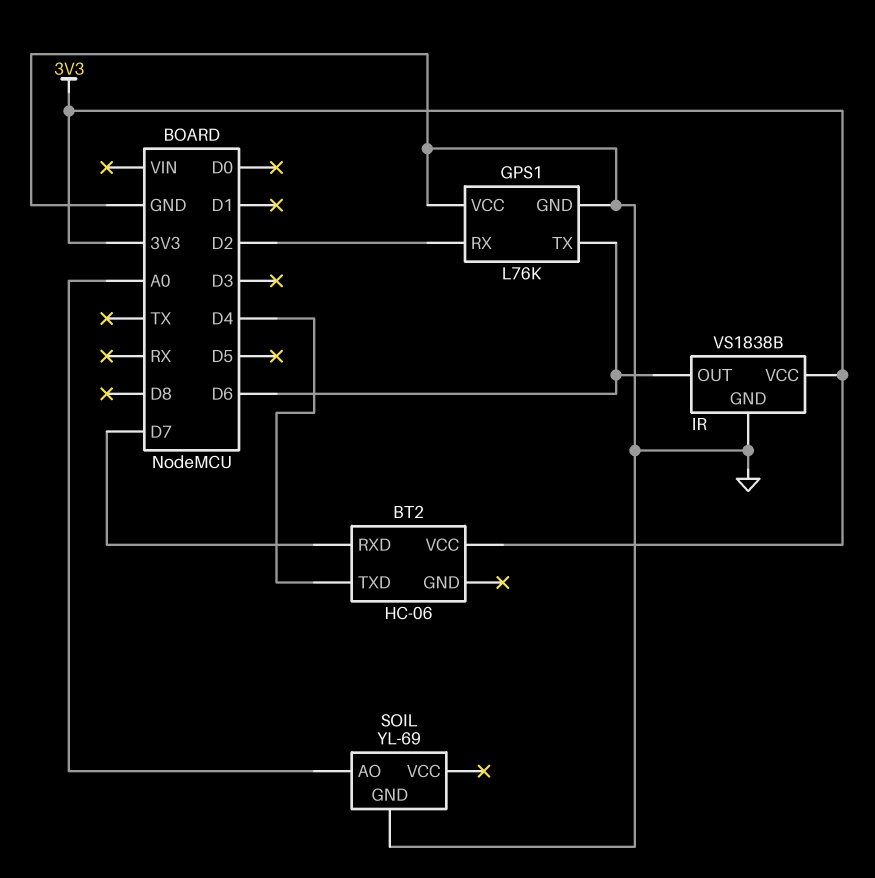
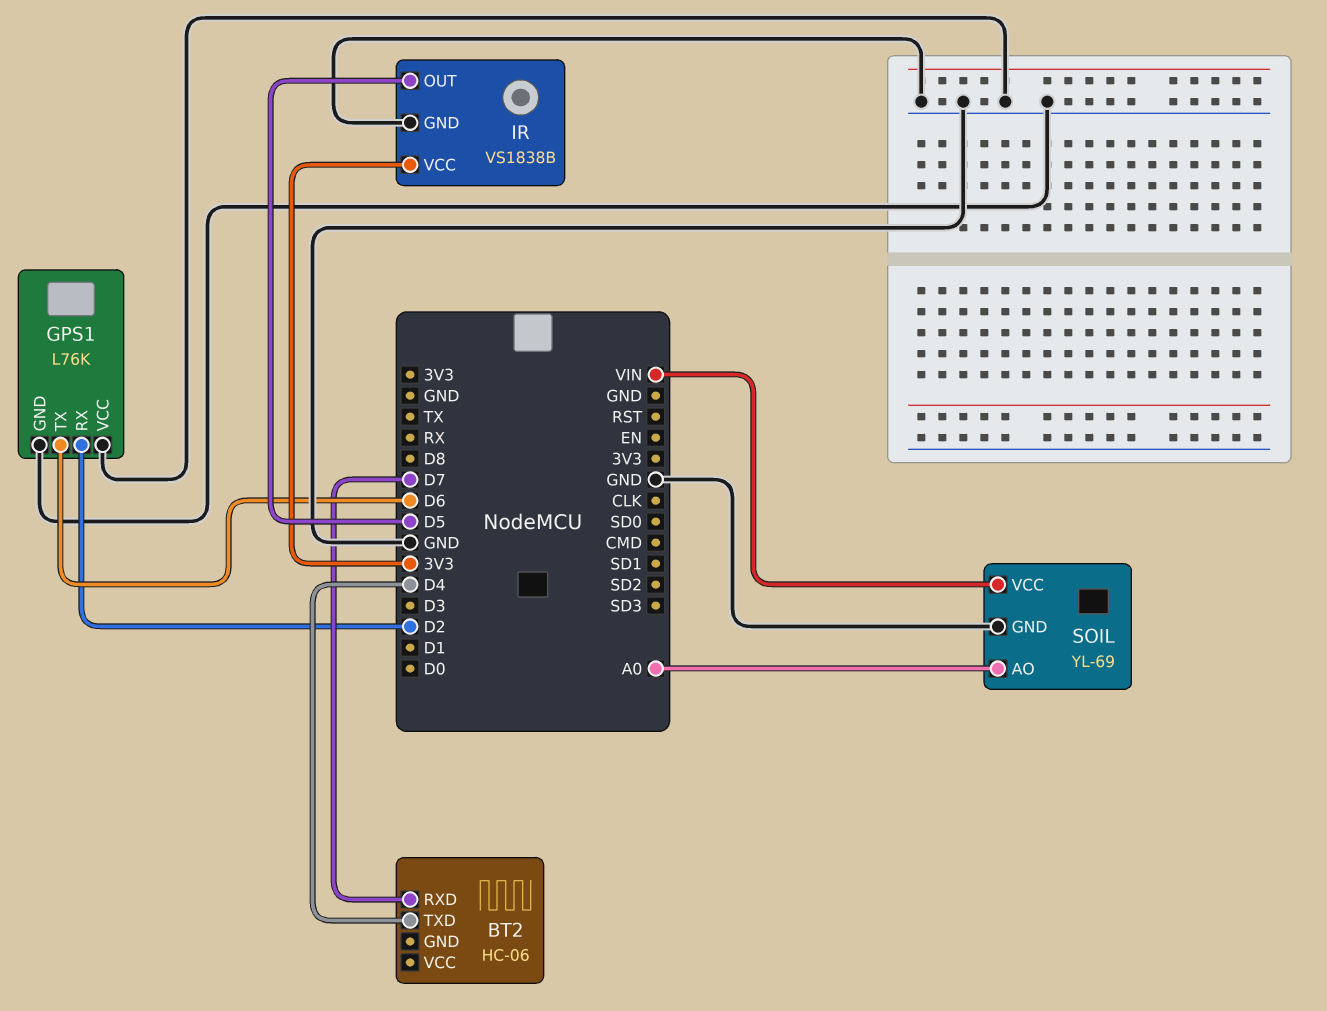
BT2 pin VCC: 3V3 -> none
IR pin OUT: D6 -> D5
SOIL pin VCC: none -> VIN

